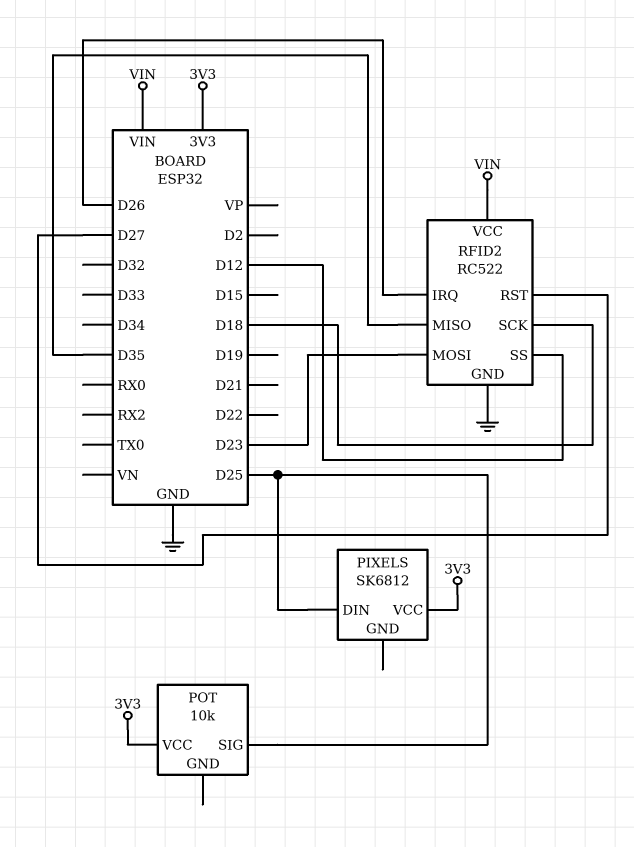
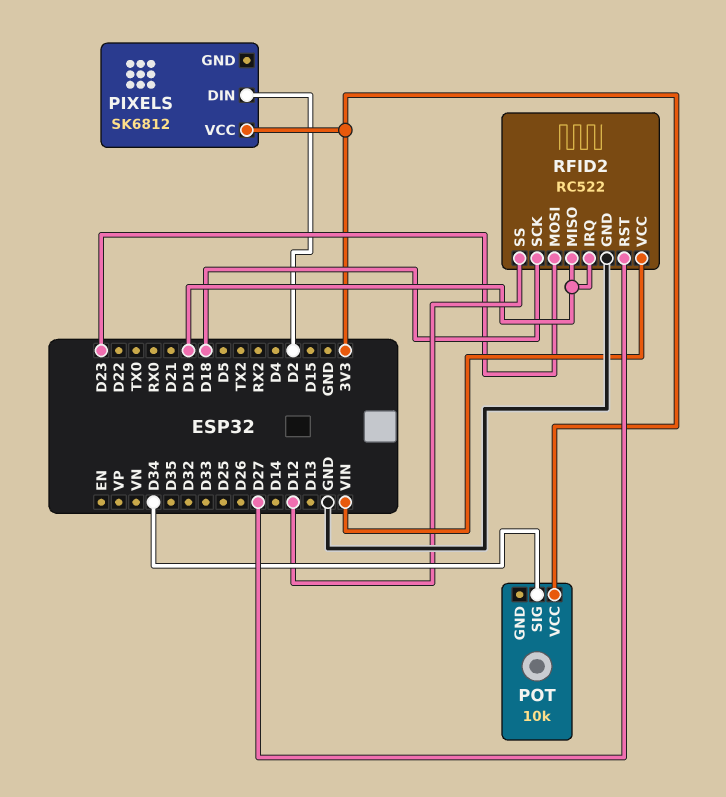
PIXELS pin DIN: D25 -> D2
POT pin SIG: D25 -> D34
RFID2 pin IRQ: D26 -> D19
RFID2 pin MISO: D35 -> D19

